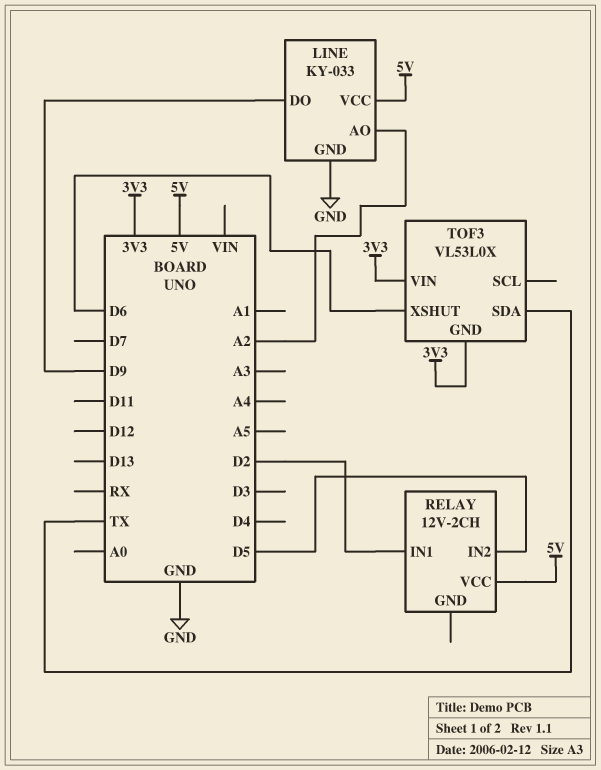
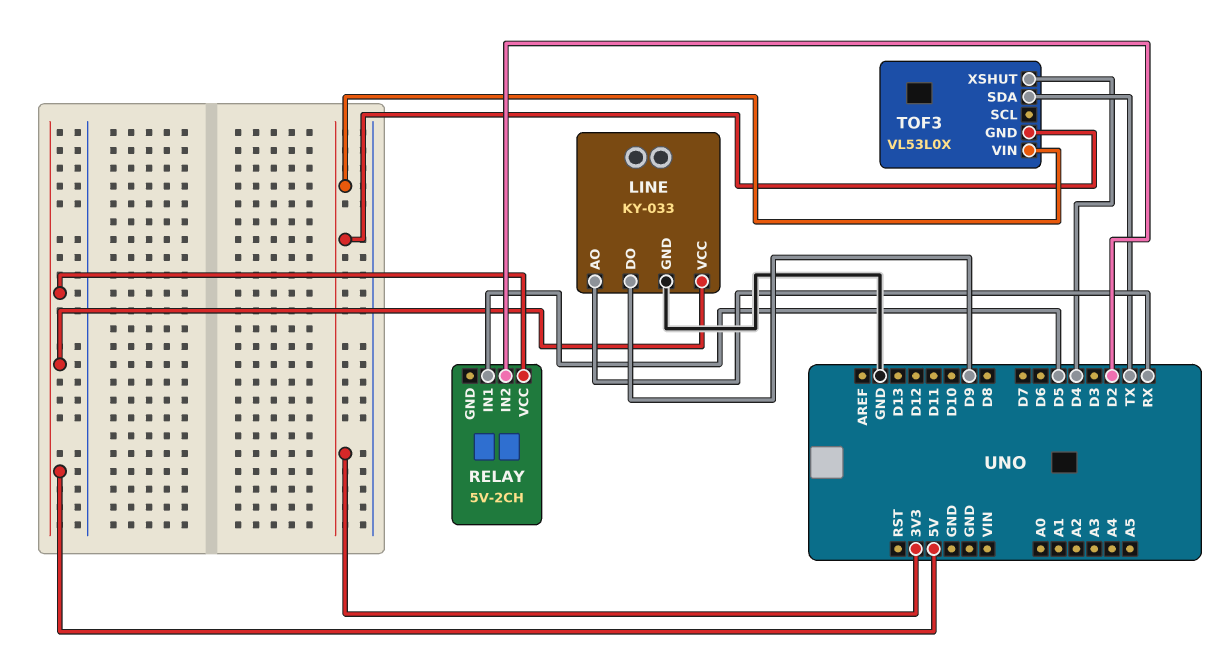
LINE pin AO: A2 -> RX
RELAY: 12V-2CH -> 5V-2CH
RELAY pin IN1: D2 -> D5
RELAY pin IN2: D5 -> D2
TOF3 pin XSHUT: D6 -> D4

